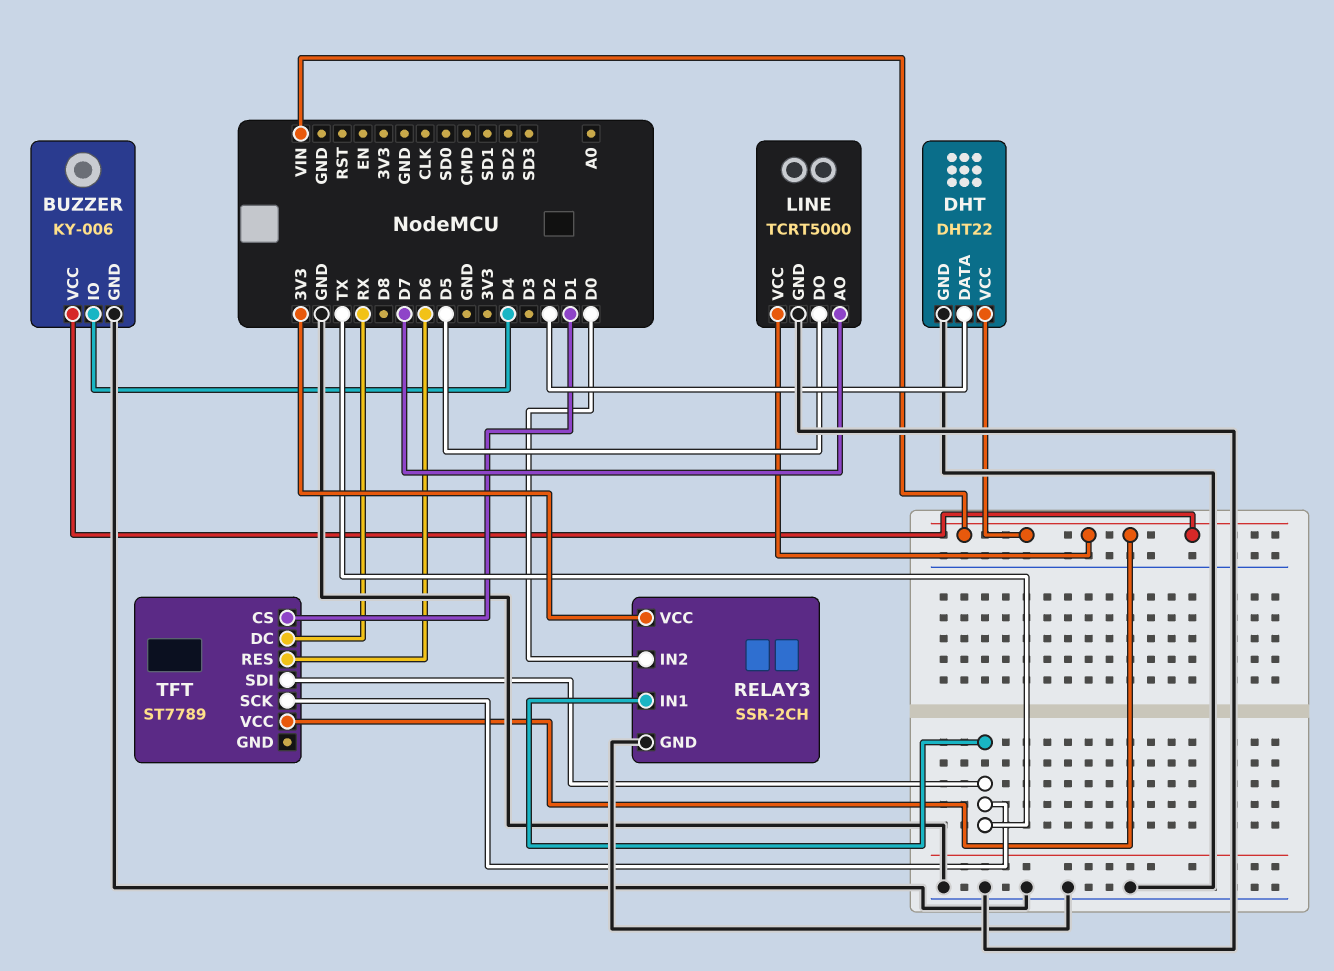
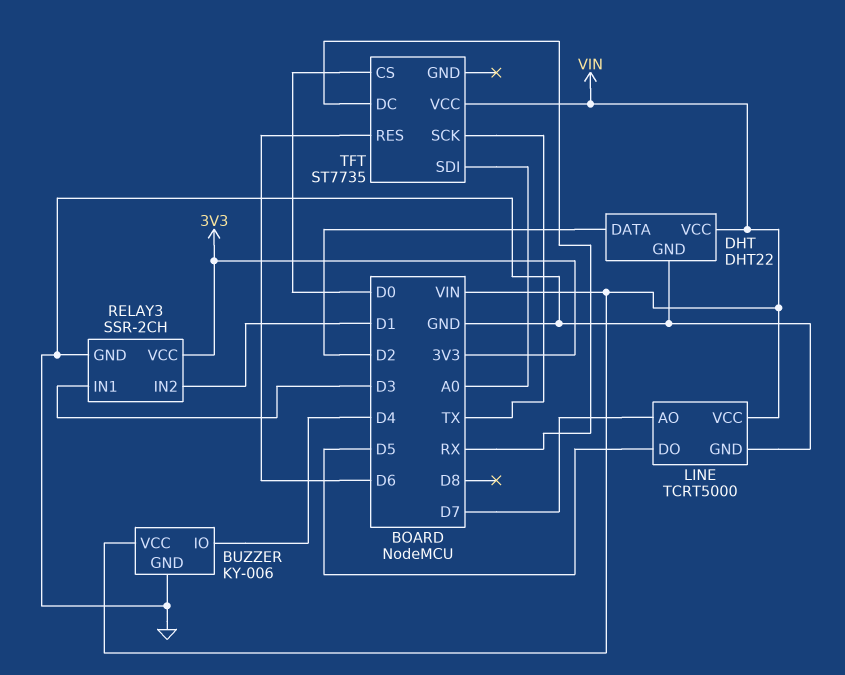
RELAY3 pin IN1: TX -> D3
RELAY3 pin IN2: D0 -> D1
TFT: ST7789 -> ST7735
TFT pin CS: D1 -> D0
TFT pin SDI: TX -> A0

